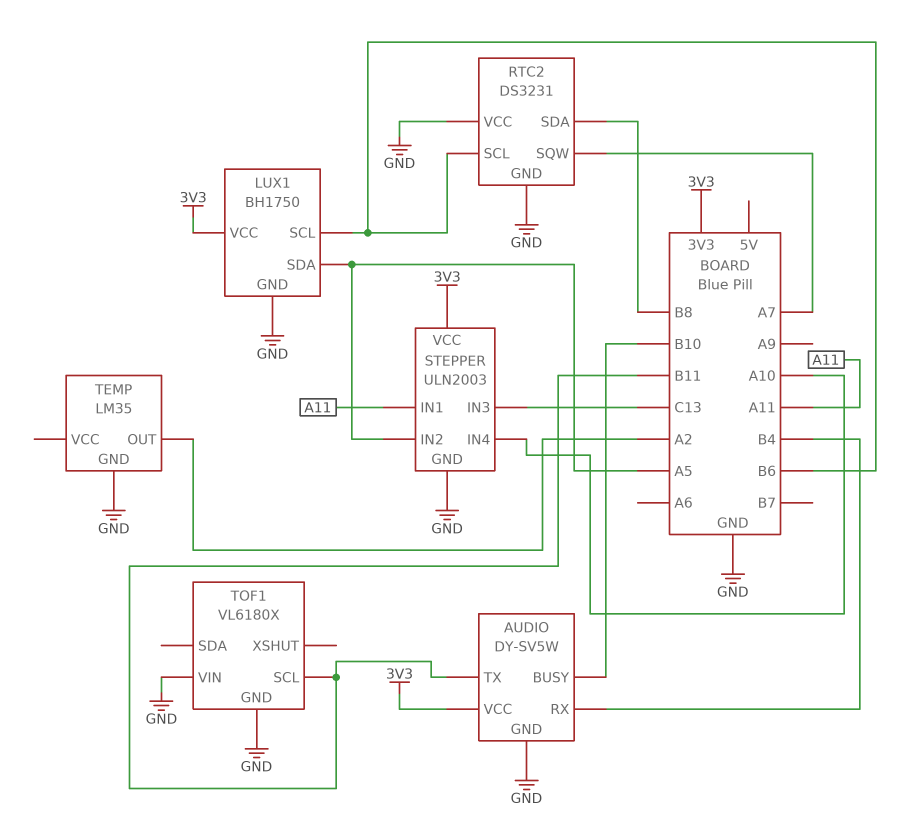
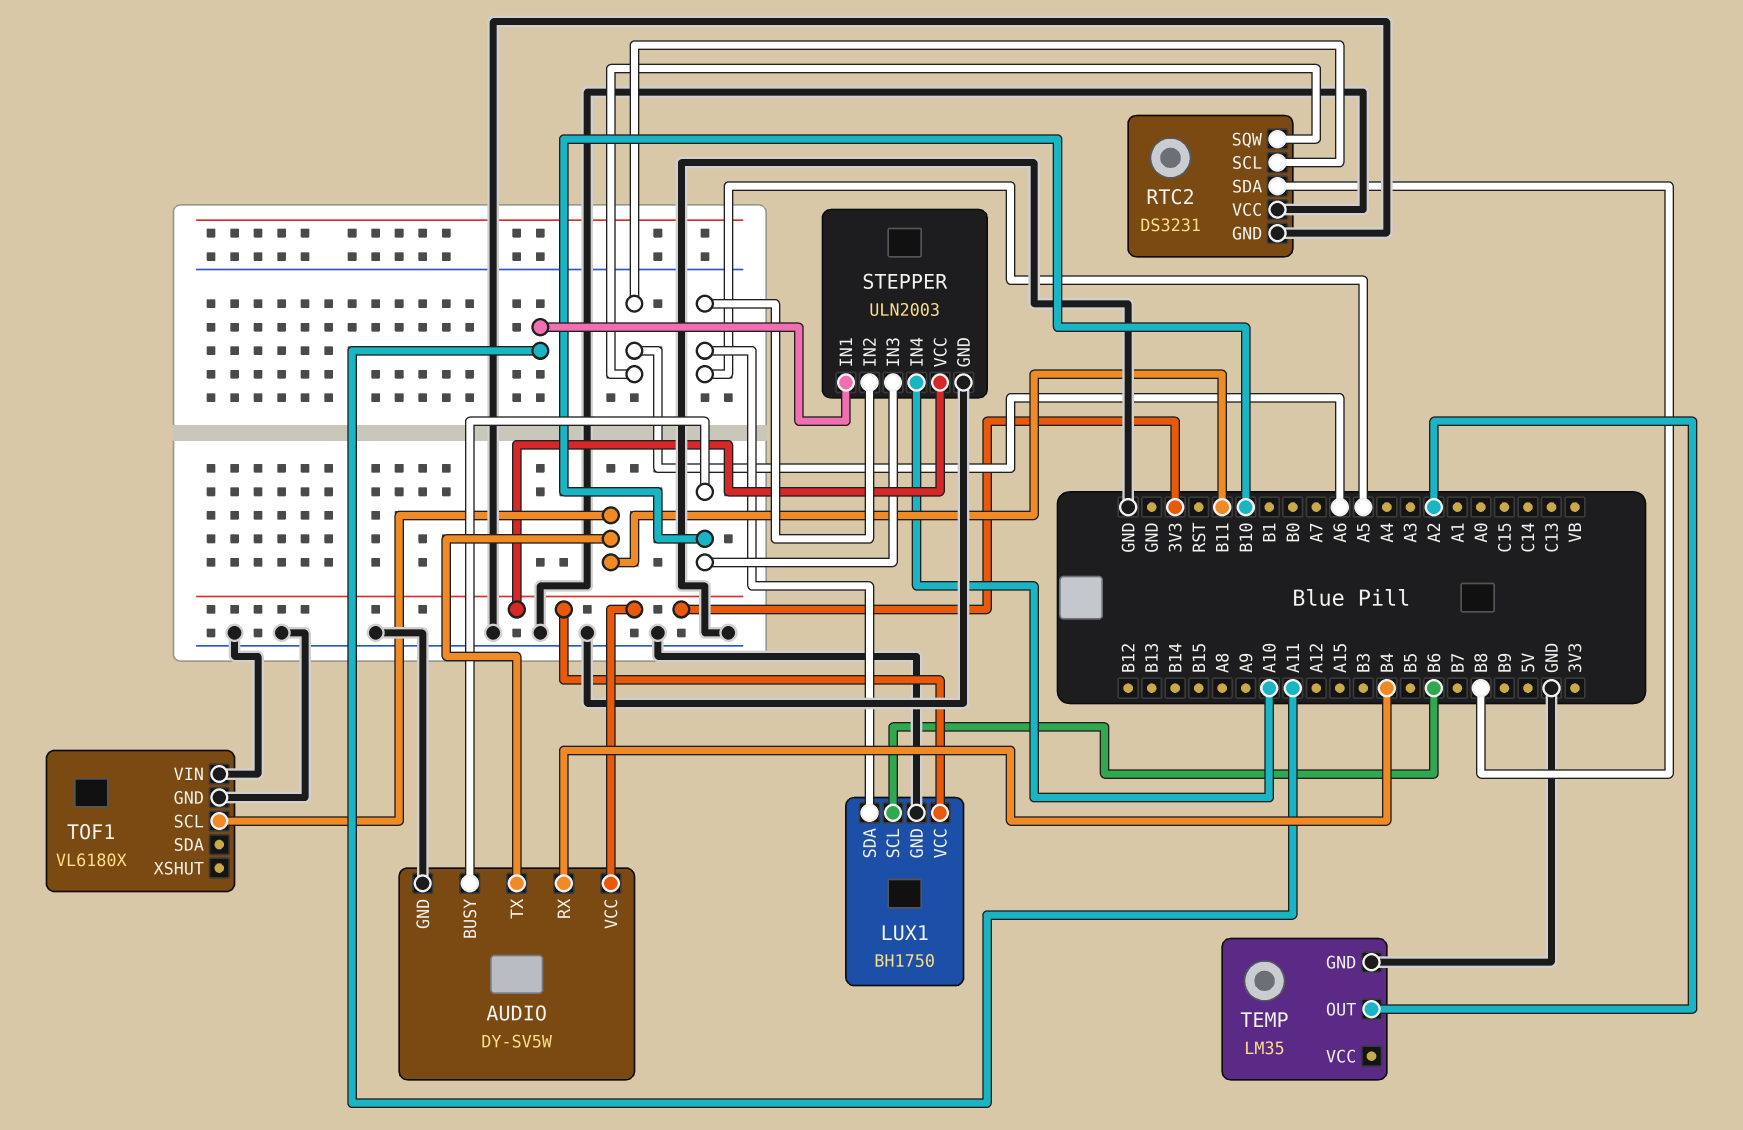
RTC2 pin SCL: B6 -> A6
RTC2 pin SQW: A7 -> A6
STEPPER pin IN3: C13 -> B10

